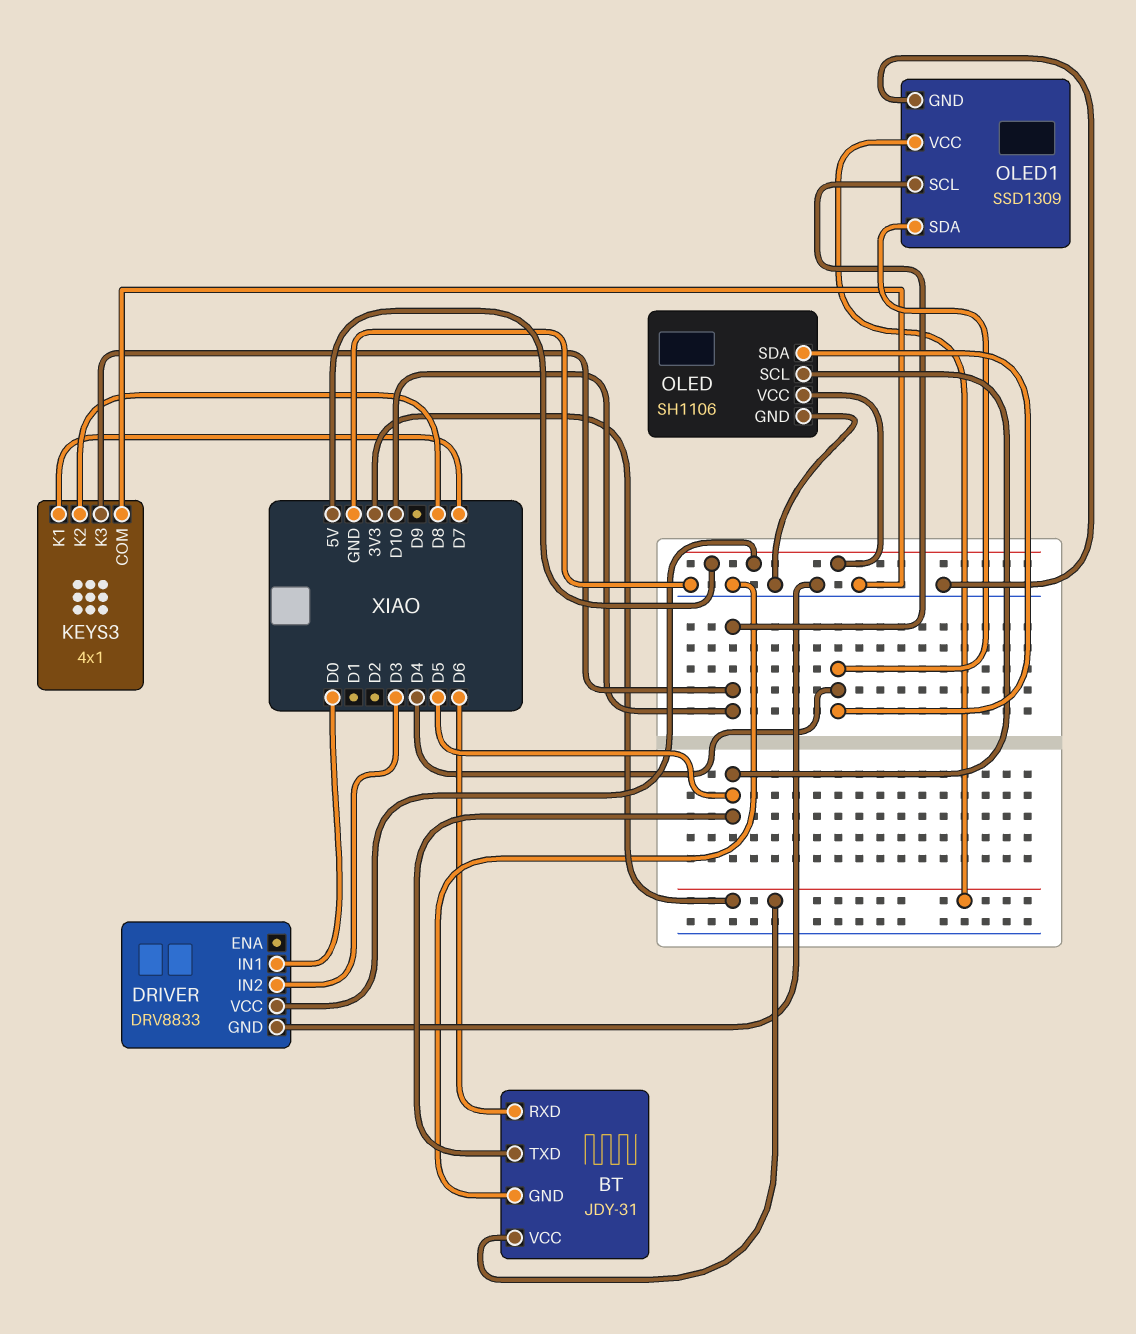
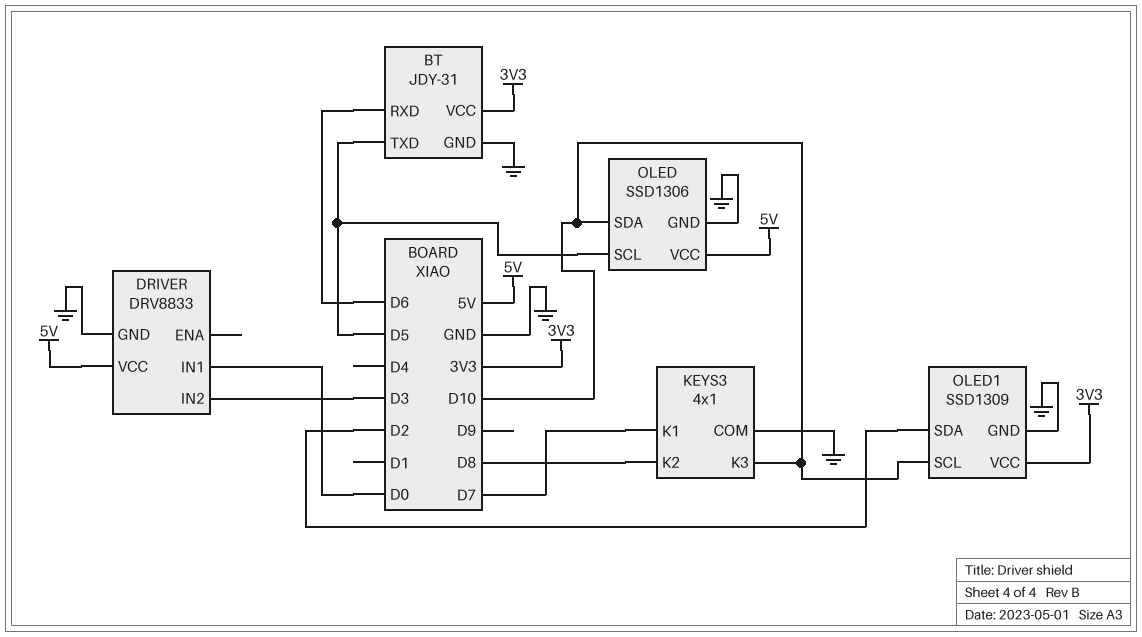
OLED: SH1106 -> SSD1306
OLED pin SDA: D4 -> D10
OLED1 pin SDA: D4 -> D2

